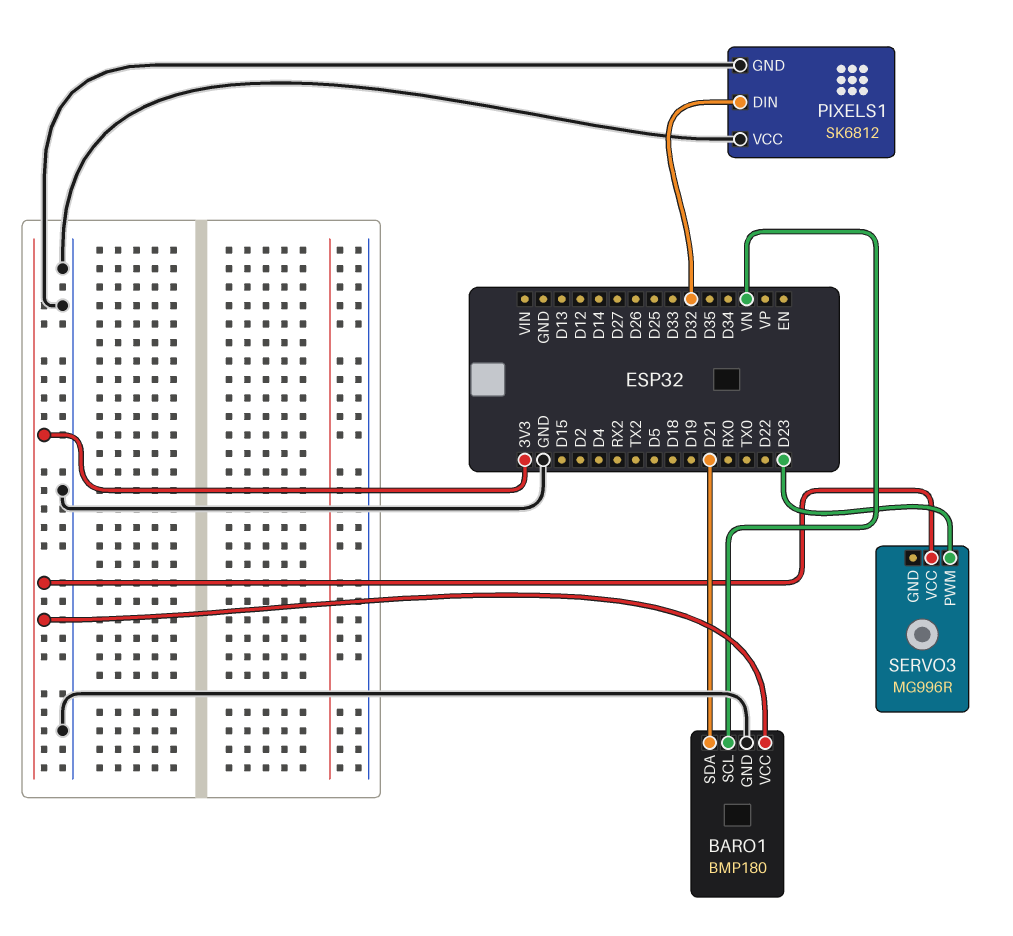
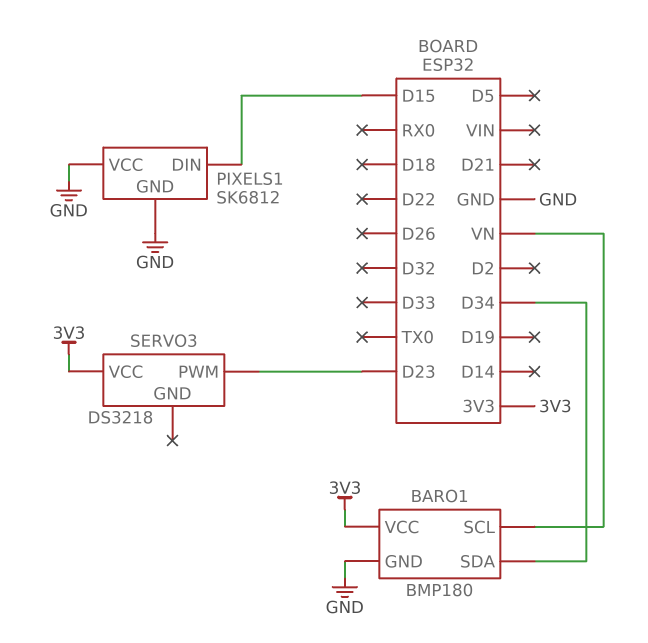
BARO1 pin SDA: D21 -> D34
PIXELS1 pin DIN: D32 -> D15
SERVO3: MG996R -> DS3218

